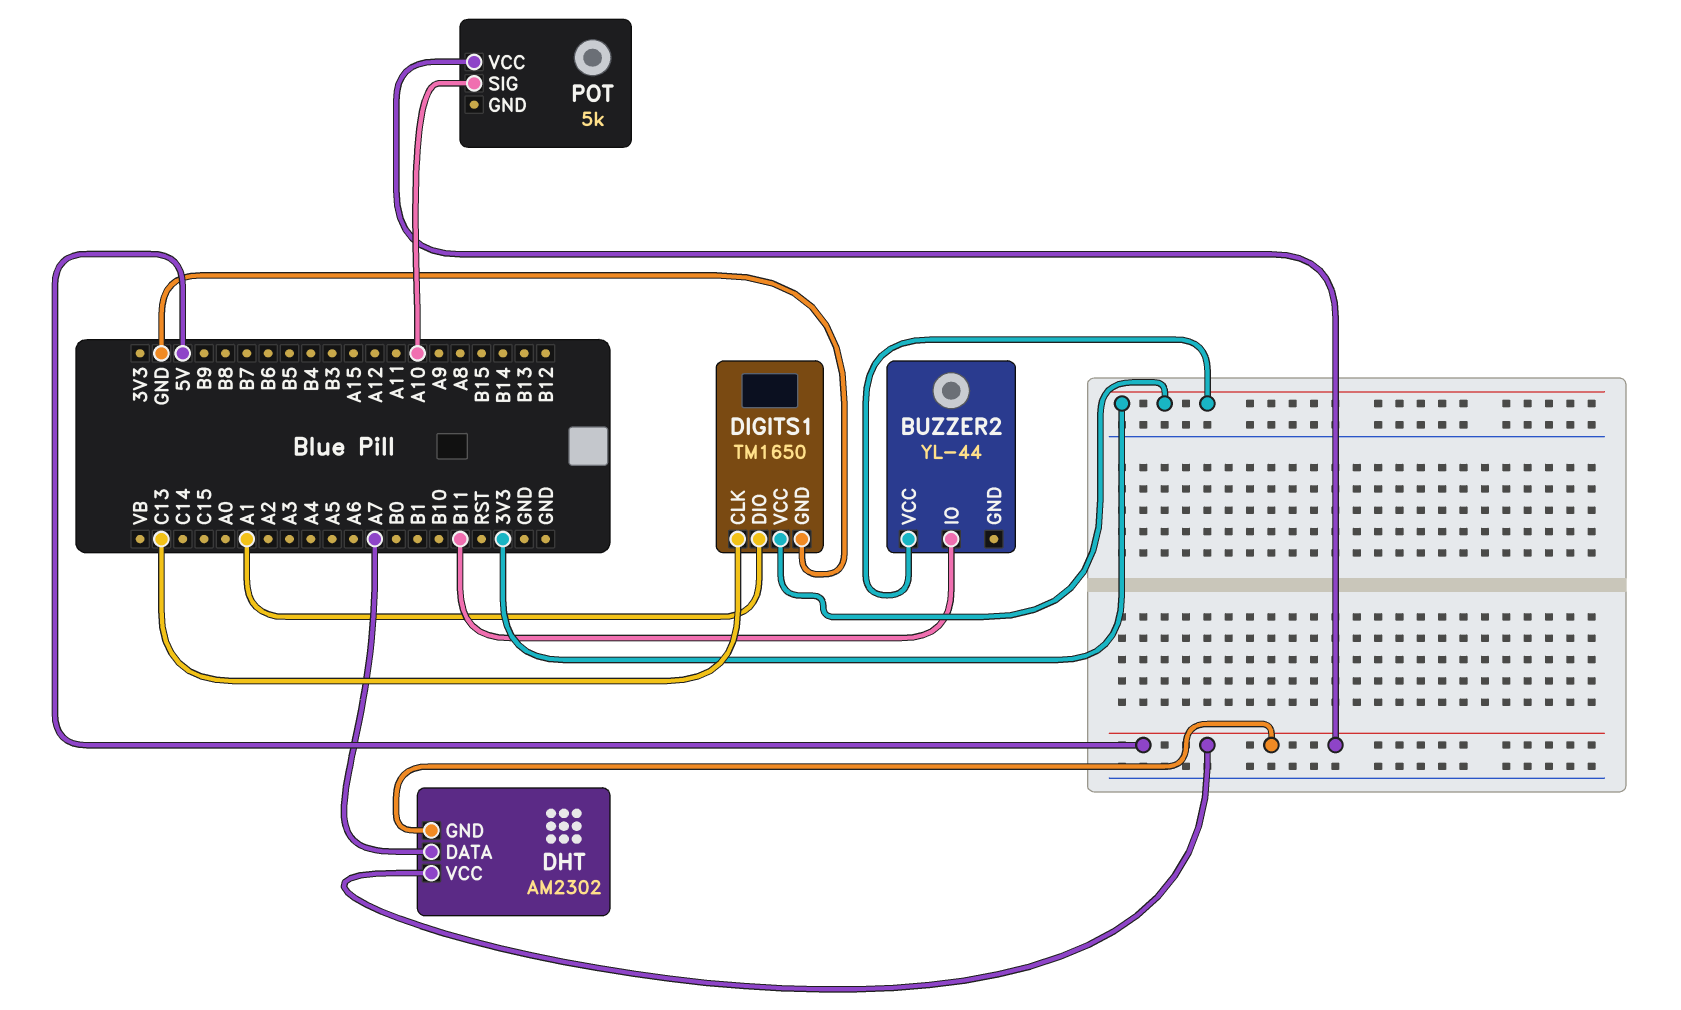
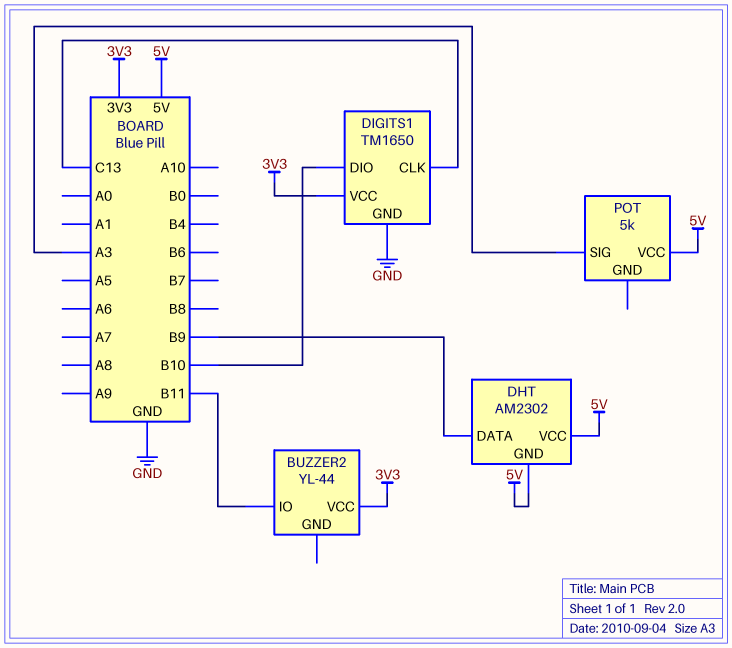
DHT pin DATA: A7 -> B9
DIGITS1 pin DIO: A1 -> B10
POT pin SIG: A10 -> A3

